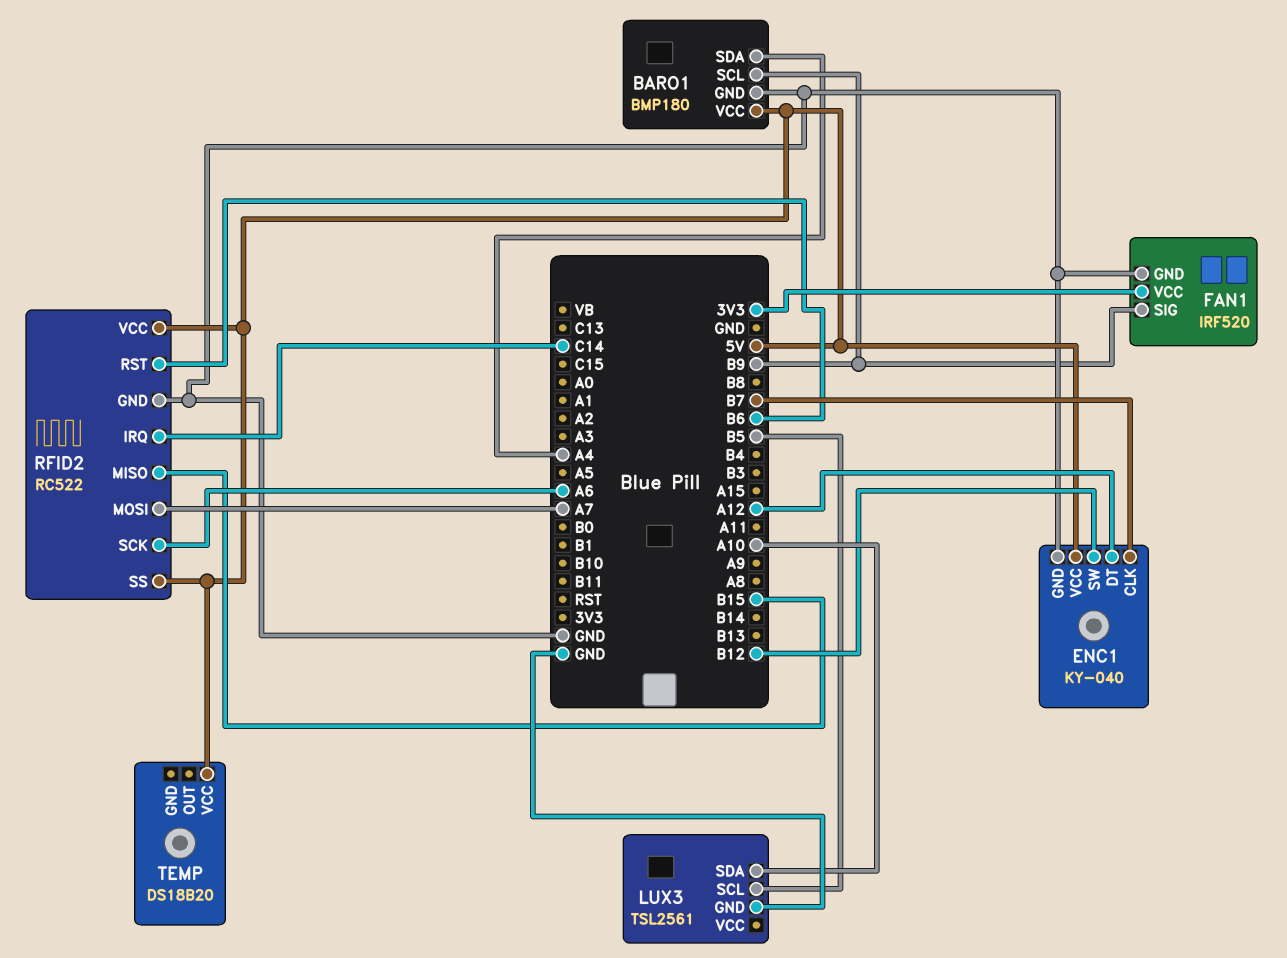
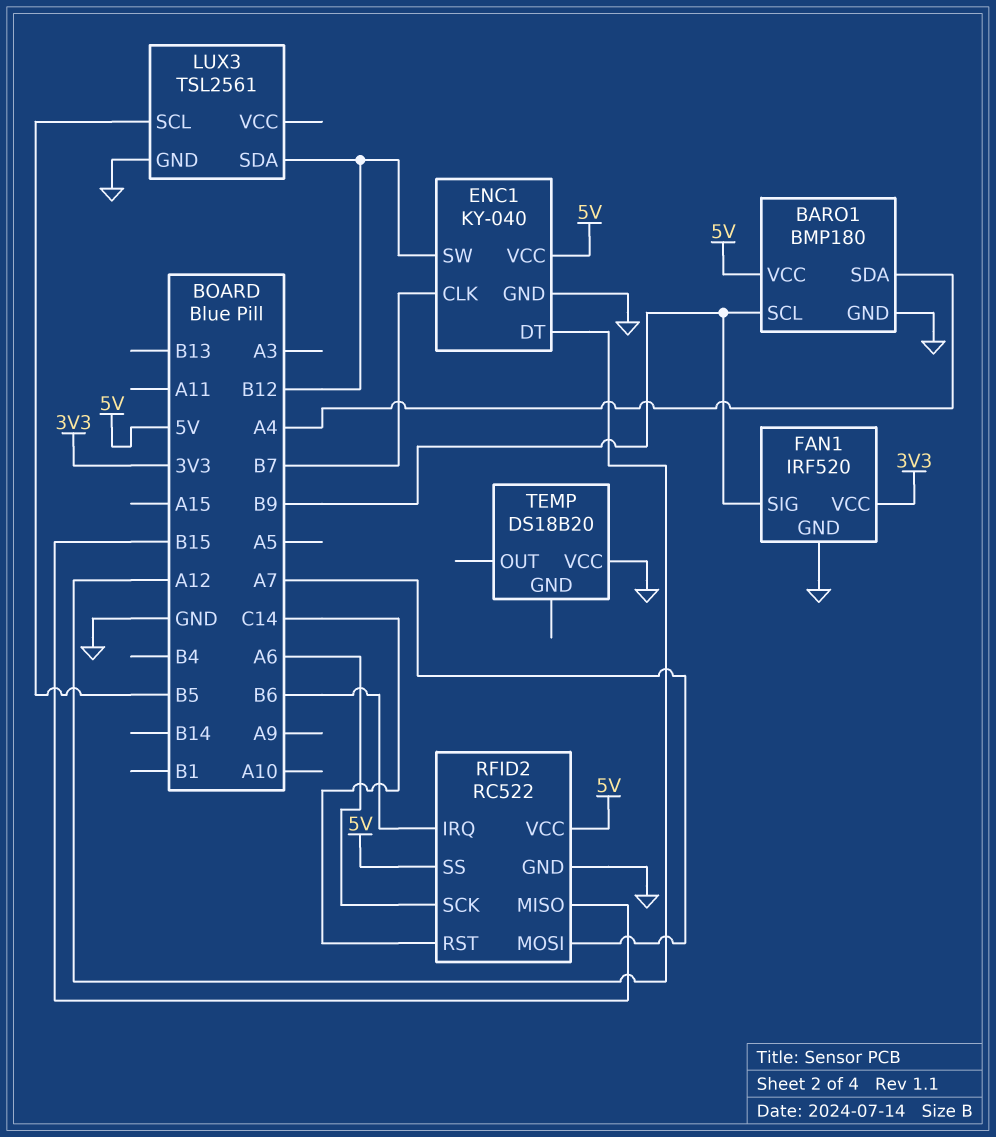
LUX3 pin SDA: A10 -> B12
RFID2 pin IRQ: C14 -> B6
RFID2 pin RST: B6 -> C14
TEMP pin VCC: 5V -> GND

